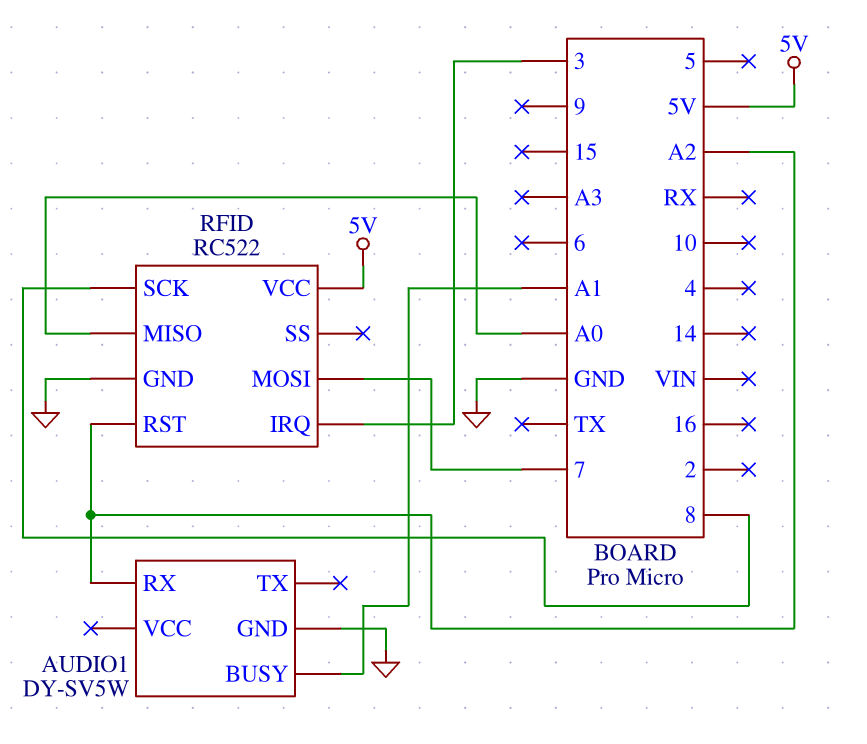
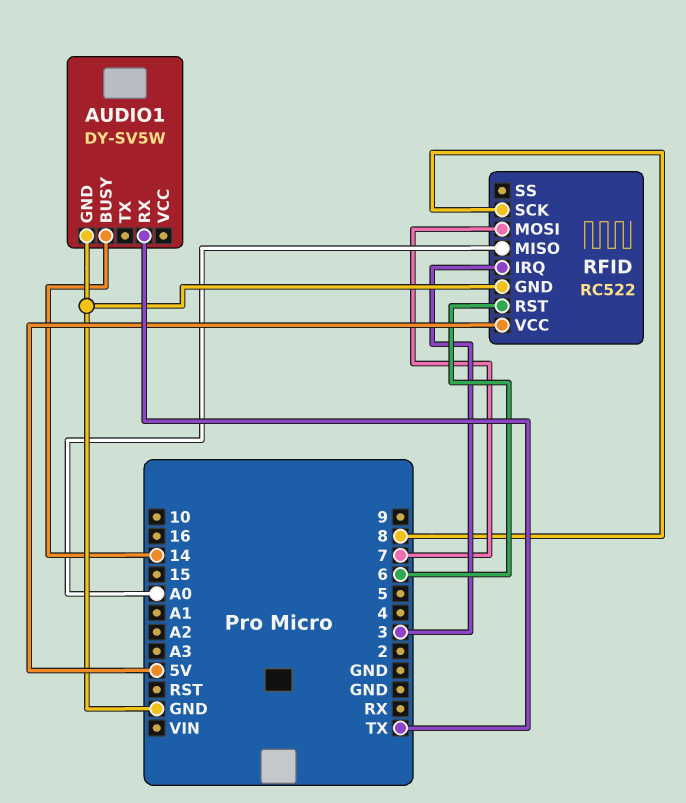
AUDIO1 pin BUSY: A1 -> 14
AUDIO1 pin RX: A2 -> TX
RFID pin RST: A2 -> 6

